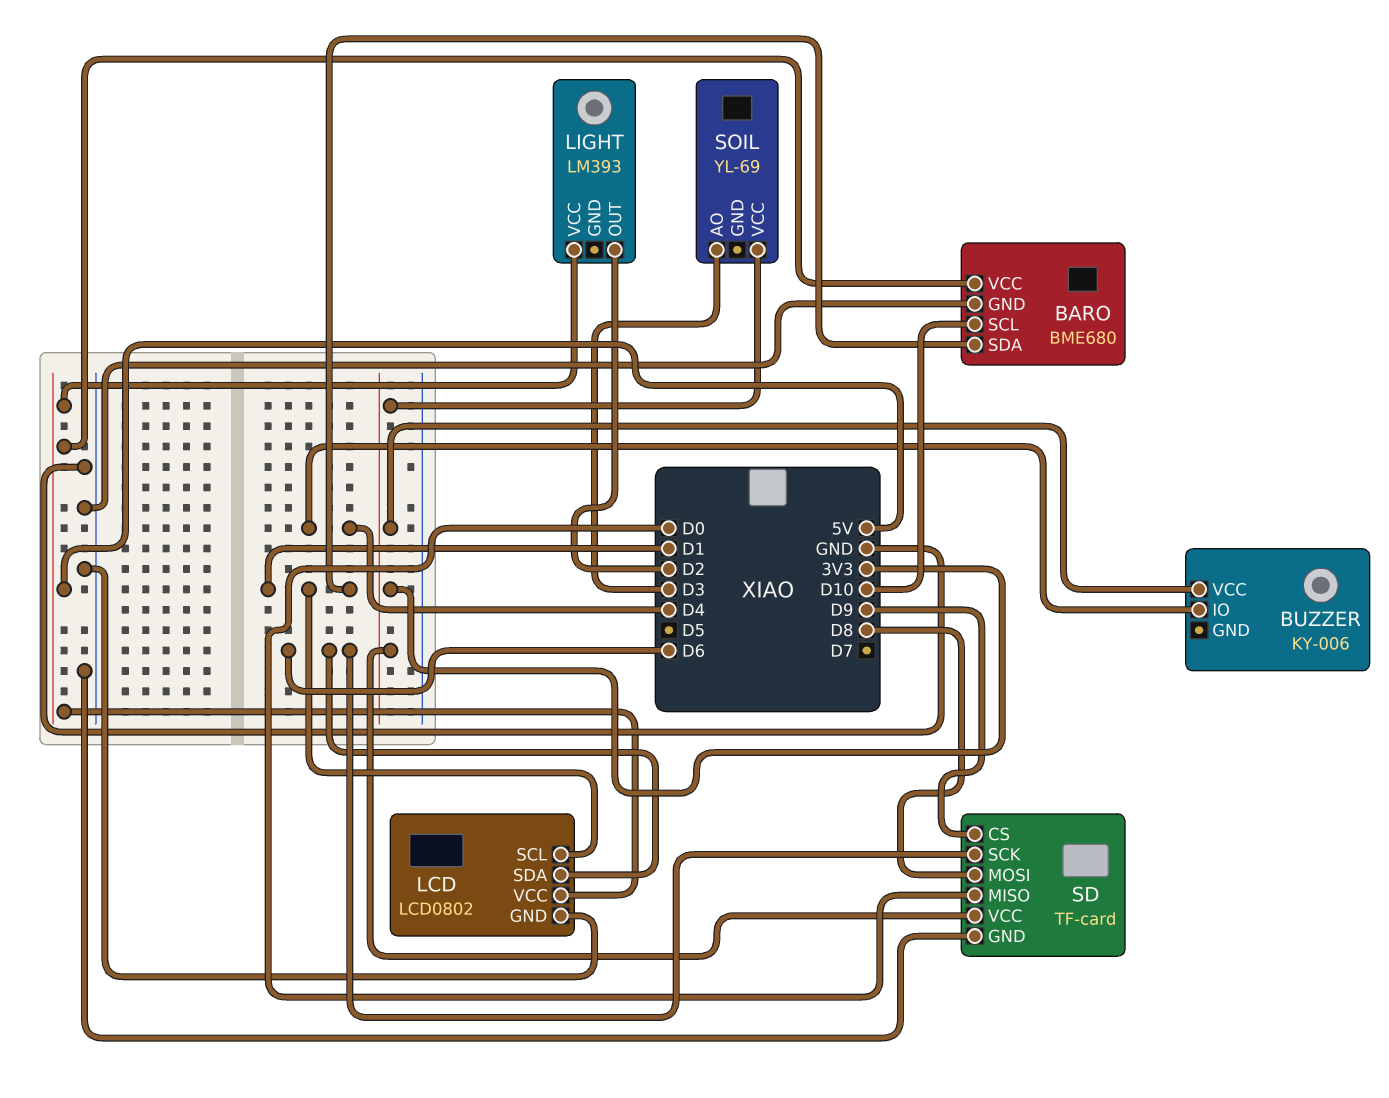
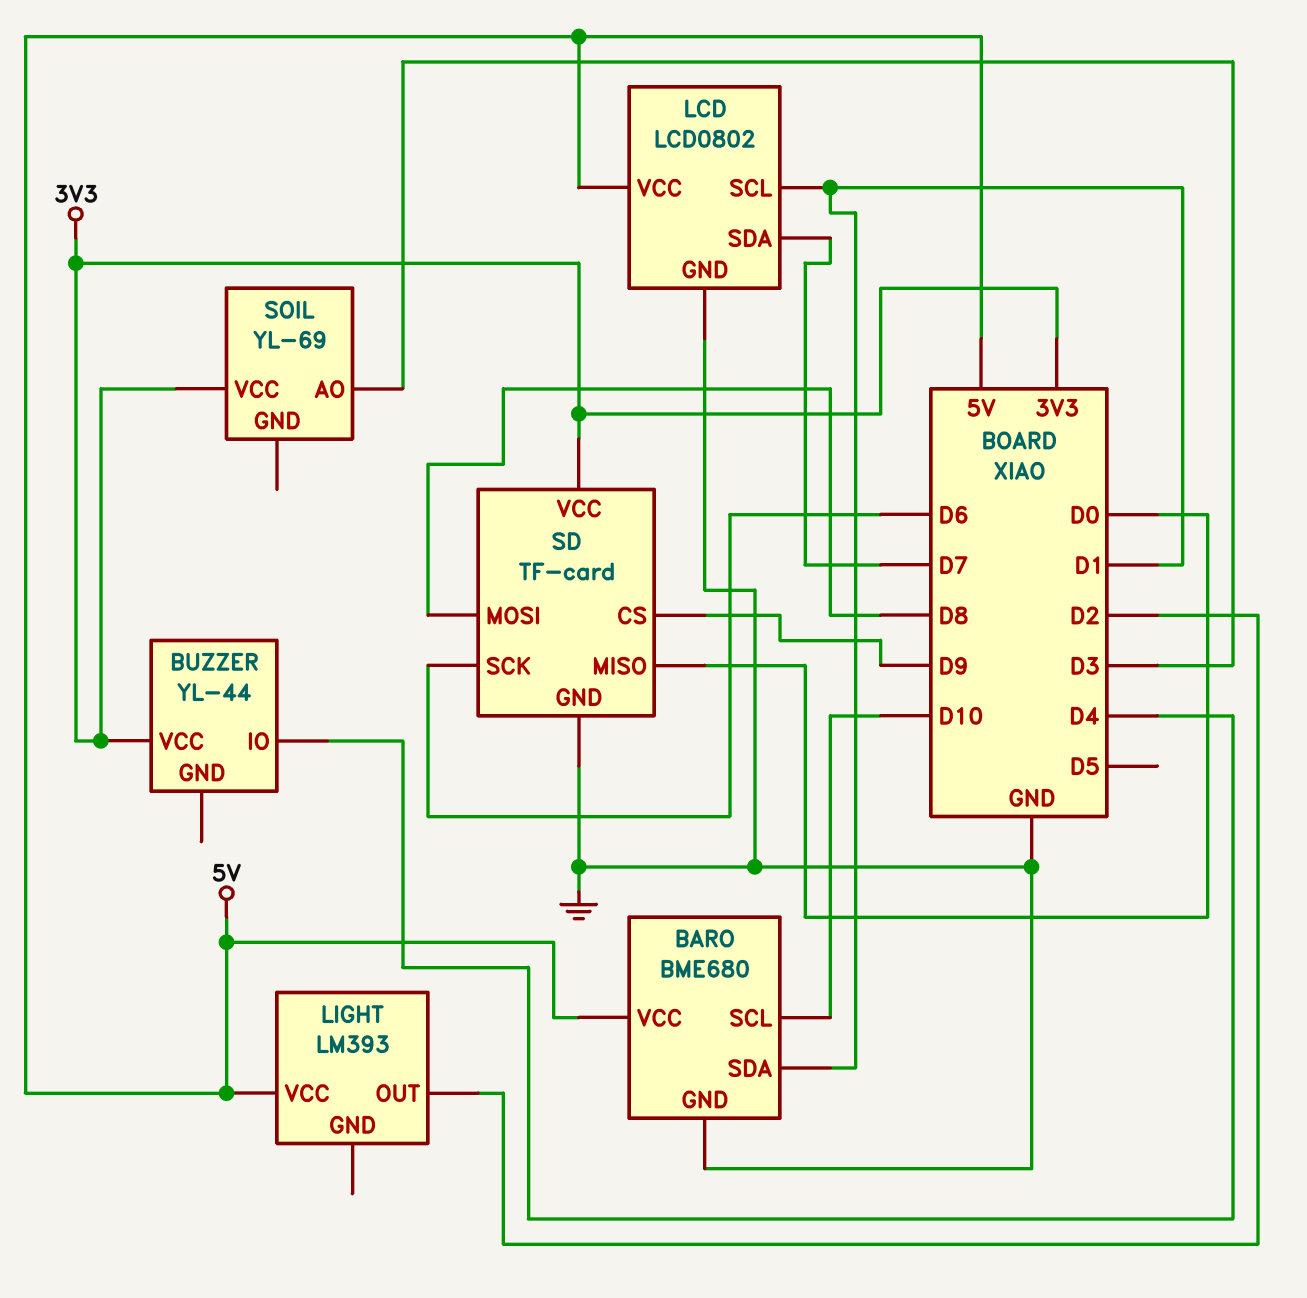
BUZZER: KY-006 -> YL-44
LCD pin SDA: D6 -> D7

